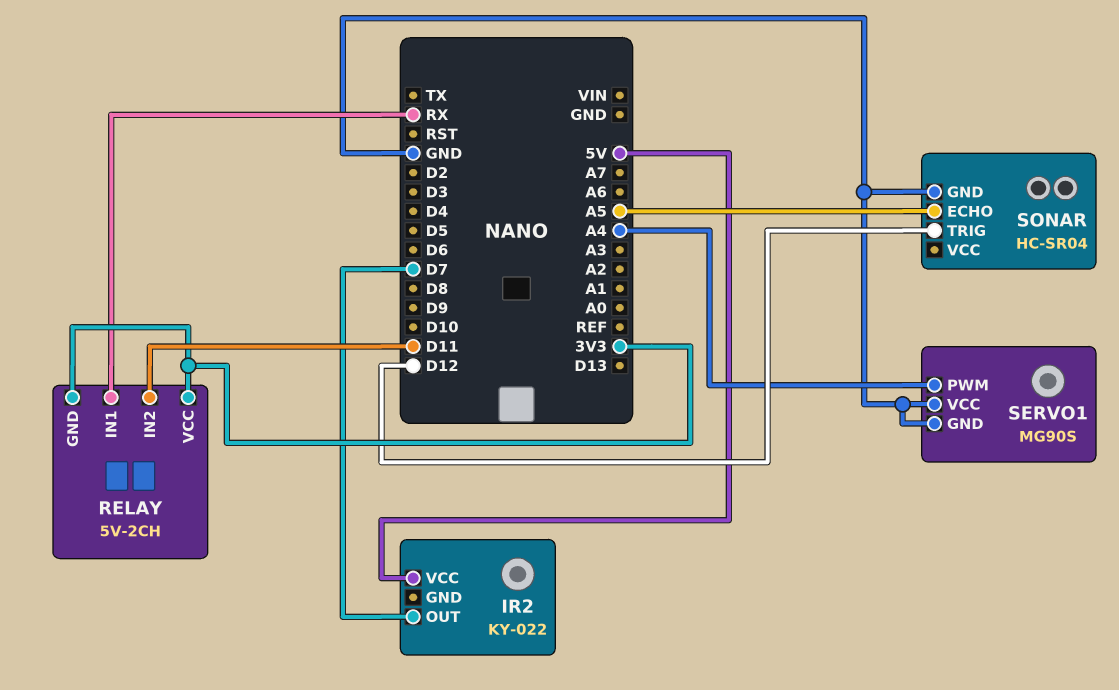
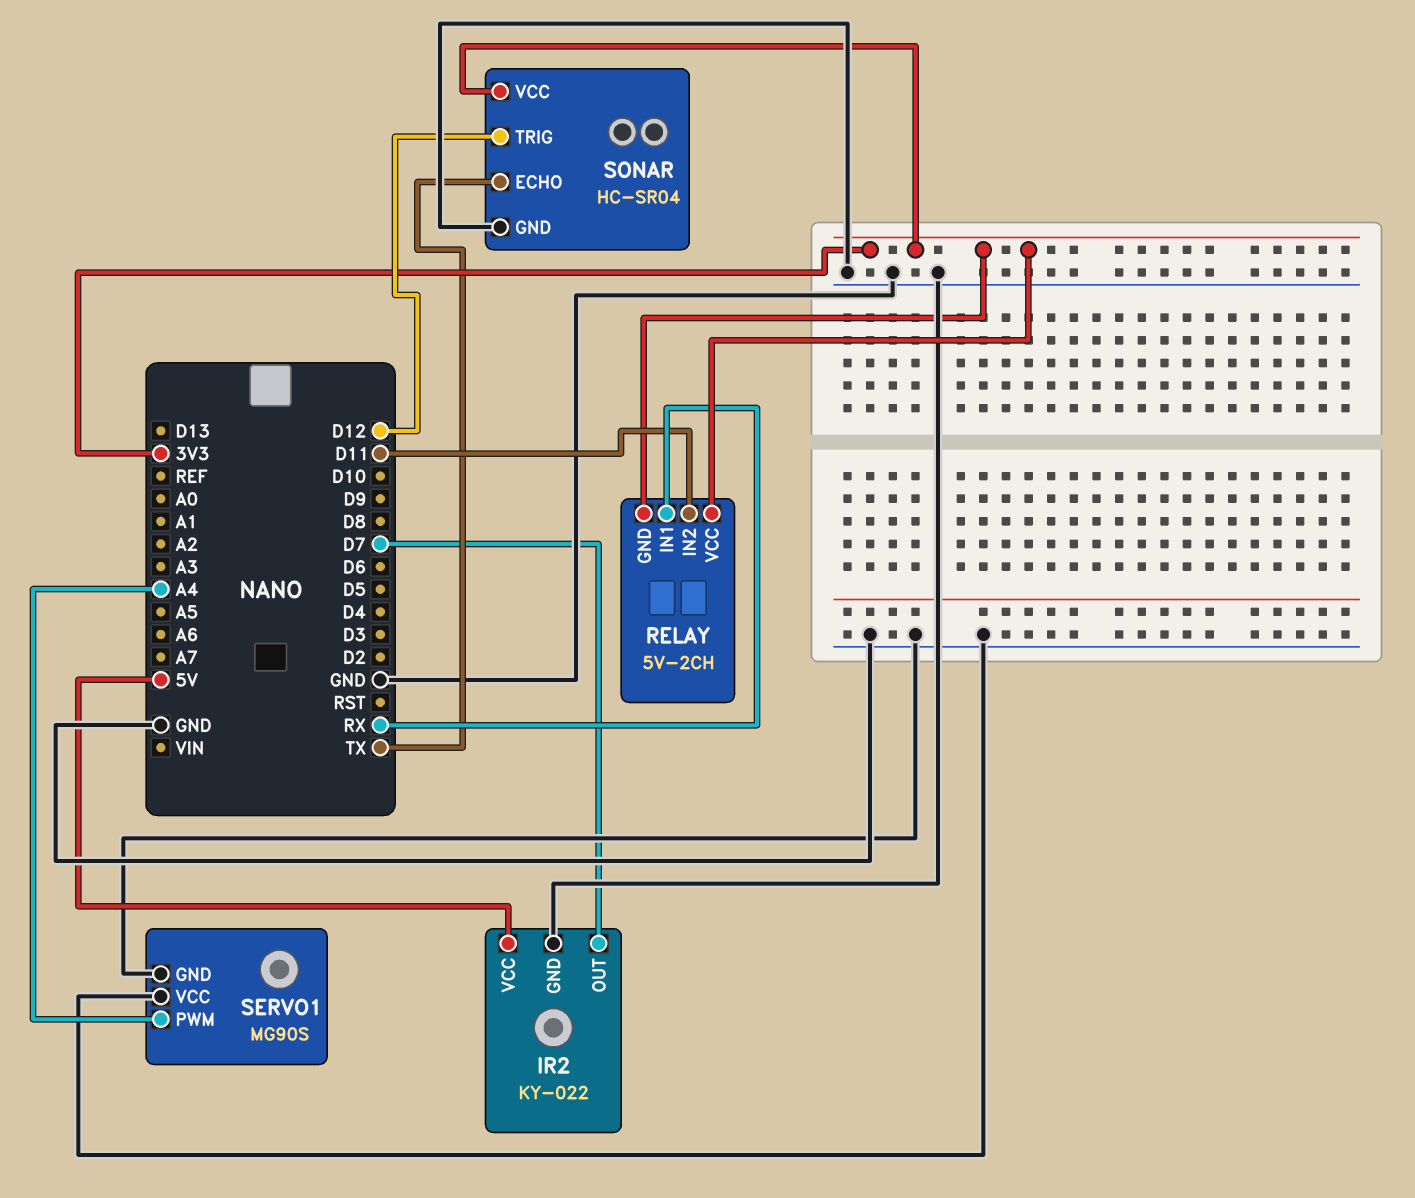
IR2 pin GND: none -> GND
SONAR pin ECHO: A5 -> TX
SONAR pin VCC: none -> 3V3

